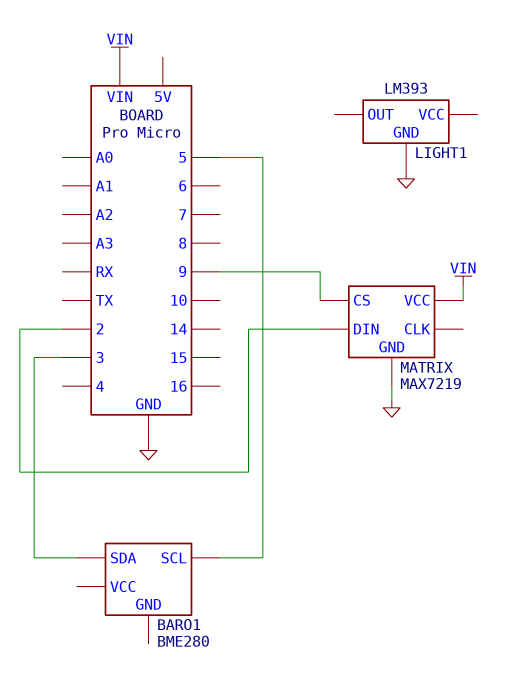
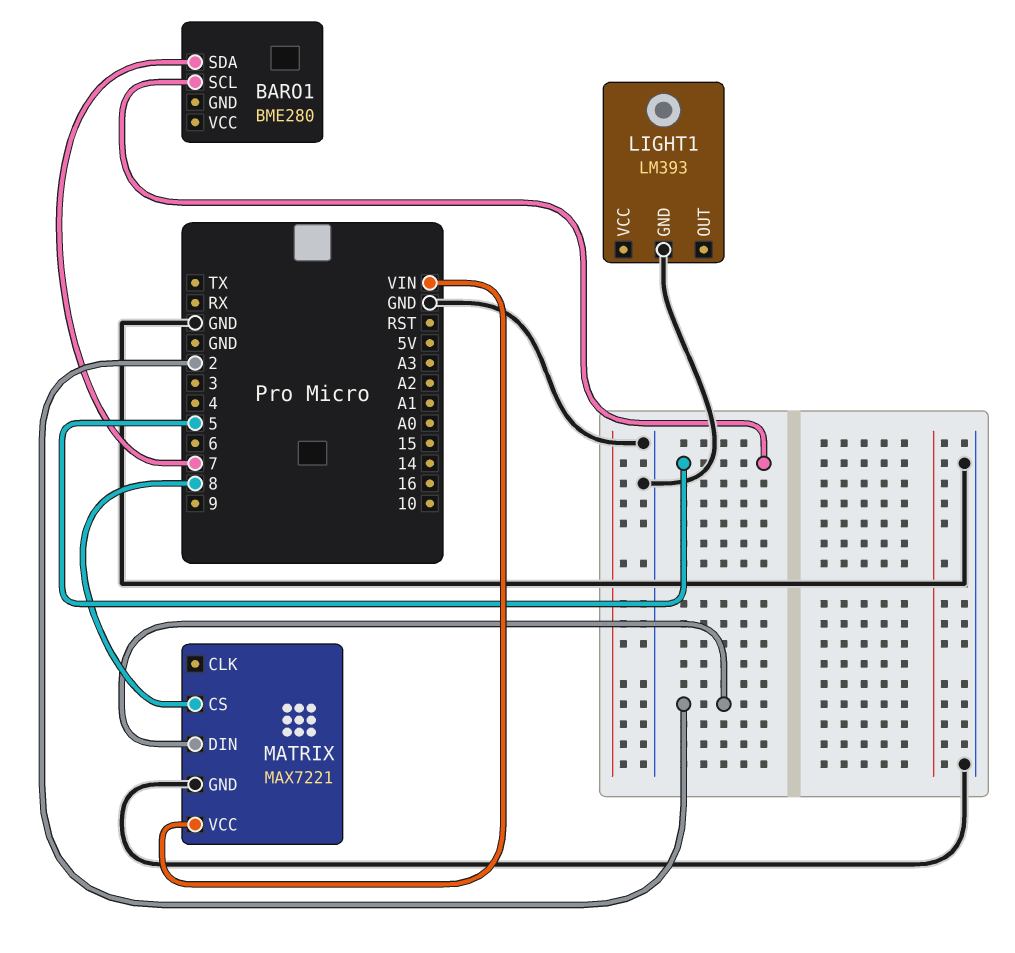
BARO1 pin SDA: 3 -> 7
MATRIX: MAX7219 -> MAX7221
MATRIX pin CS: 9 -> 8

